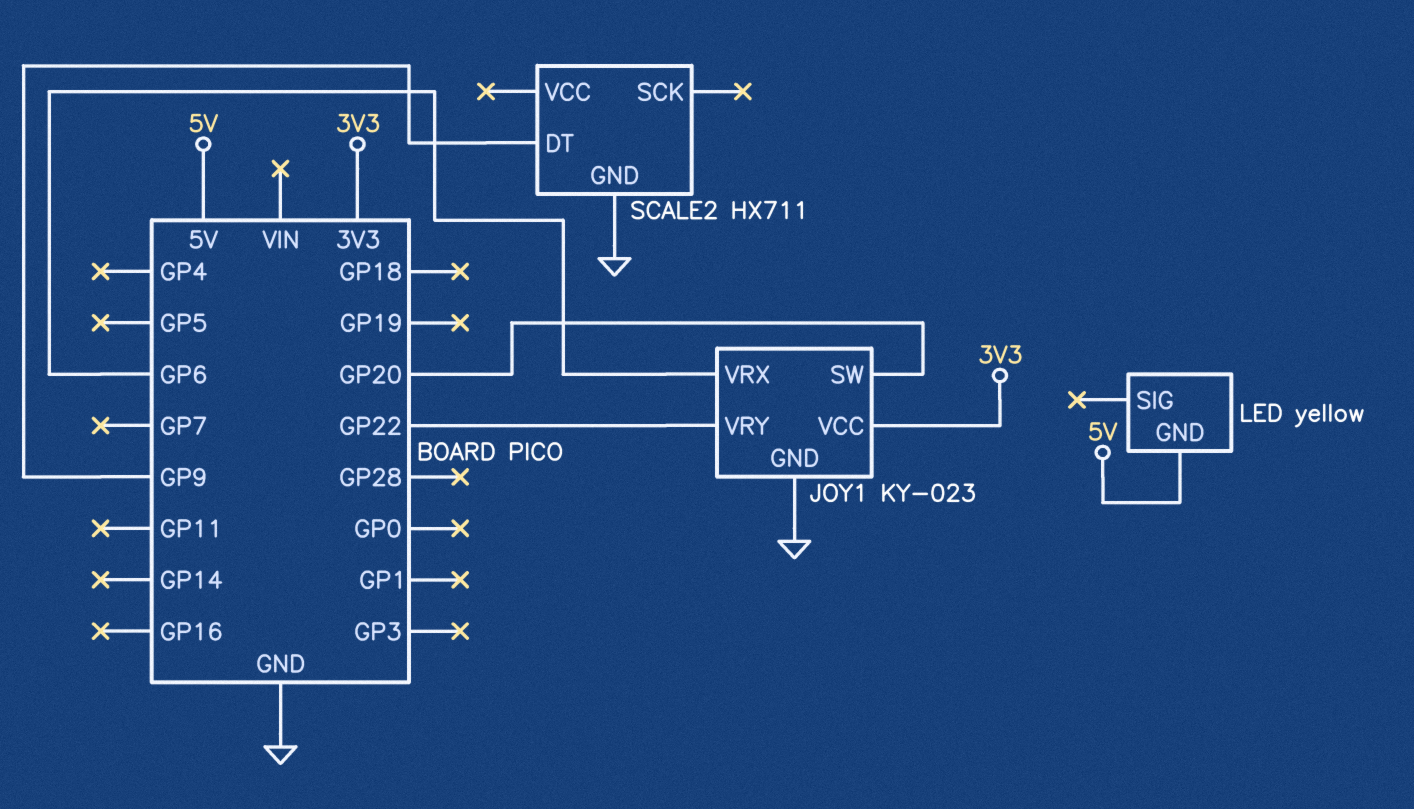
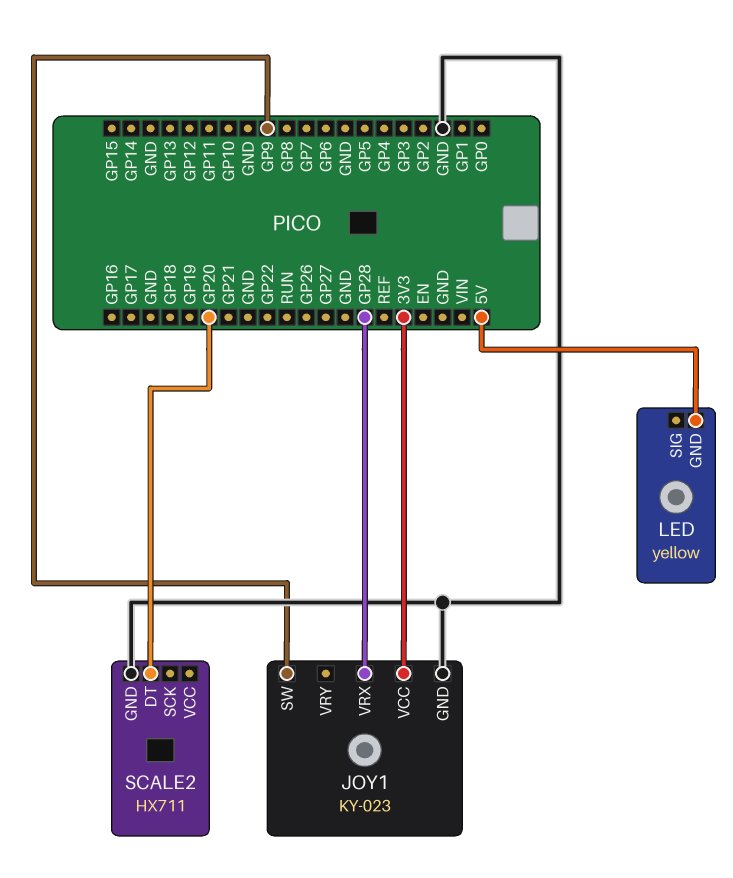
JOY1 pin SW: GP20 -> GP9
JOY1 pin VRX: GP6 -> GP28
JOY1 pin VRY: GP22 -> none
SCALE2 pin DT: GP9 -> GP20

